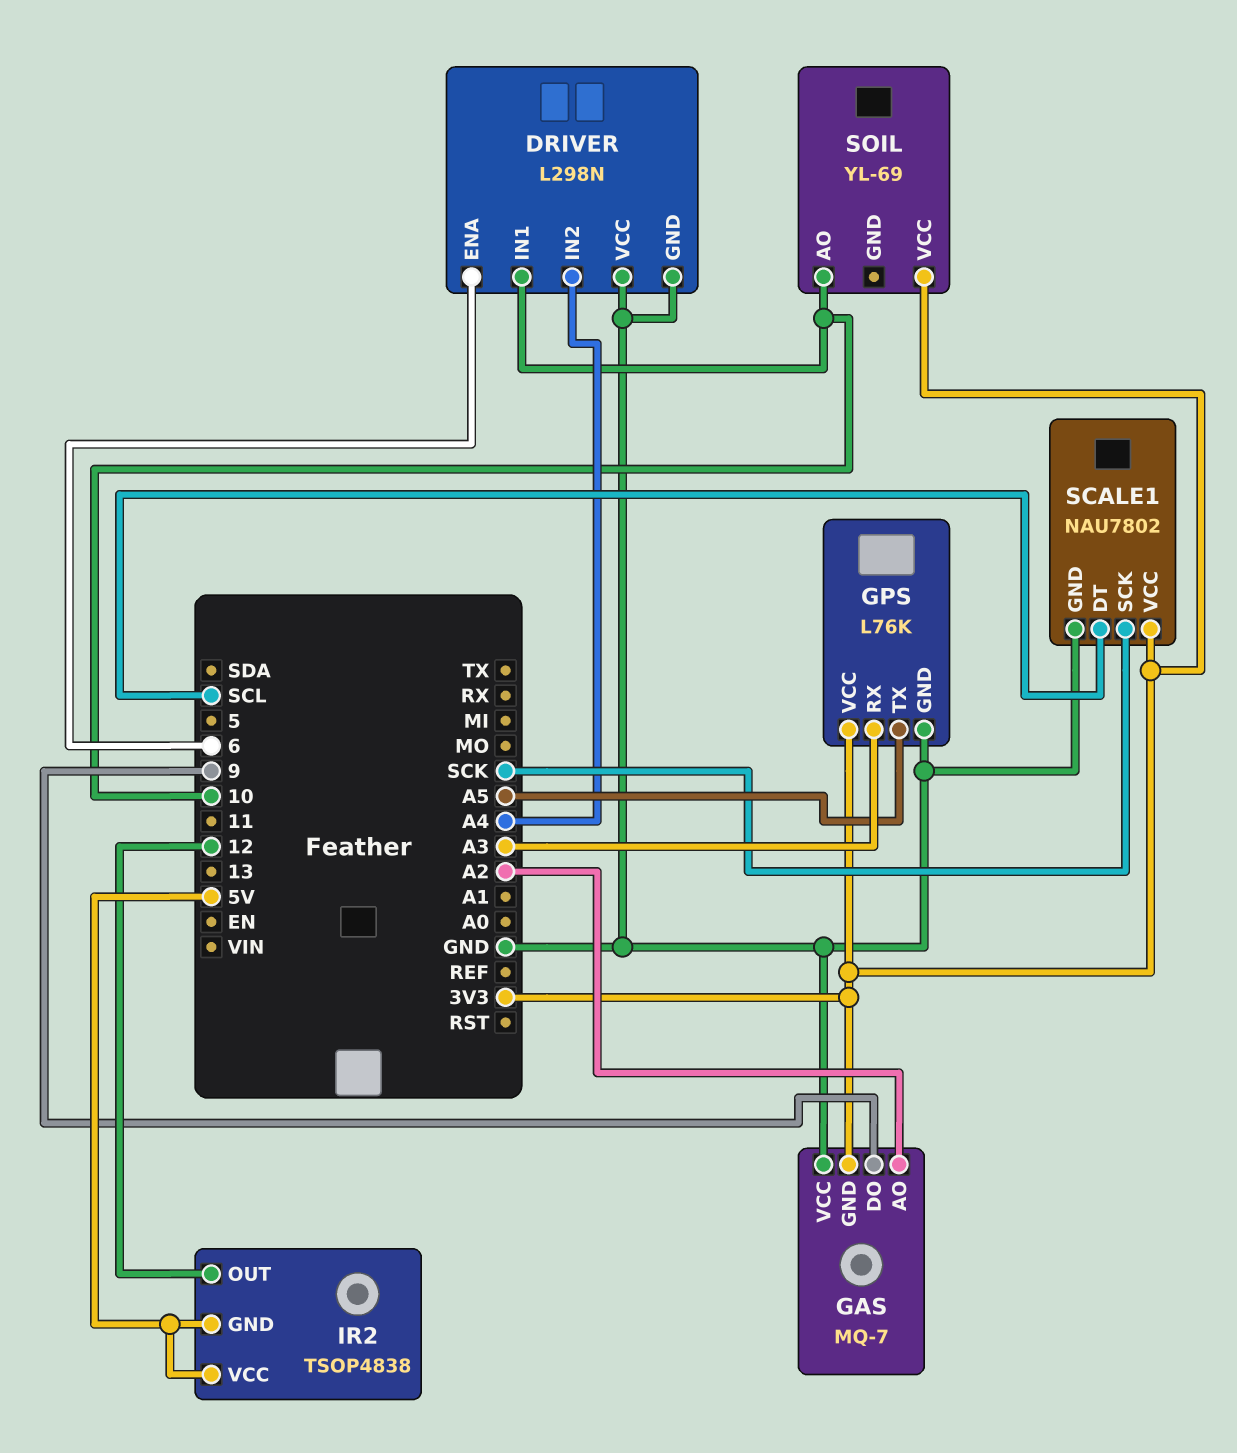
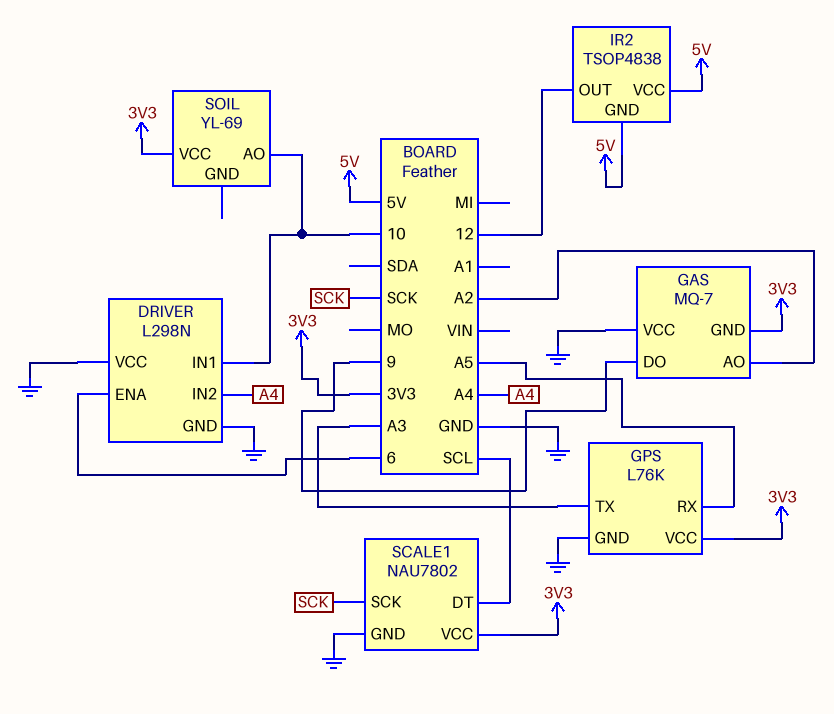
GPS pin RX: A3 -> A5
GPS pin TX: A5 -> A3

